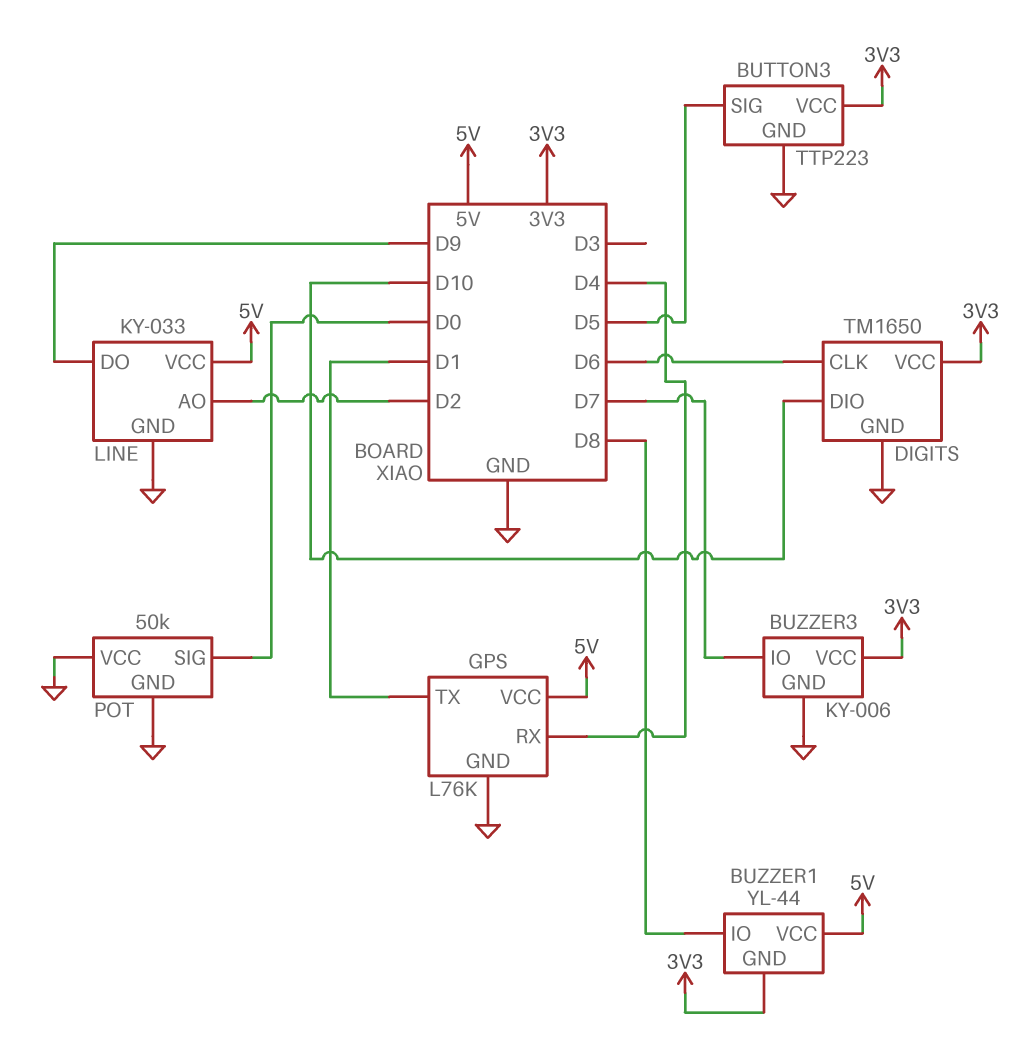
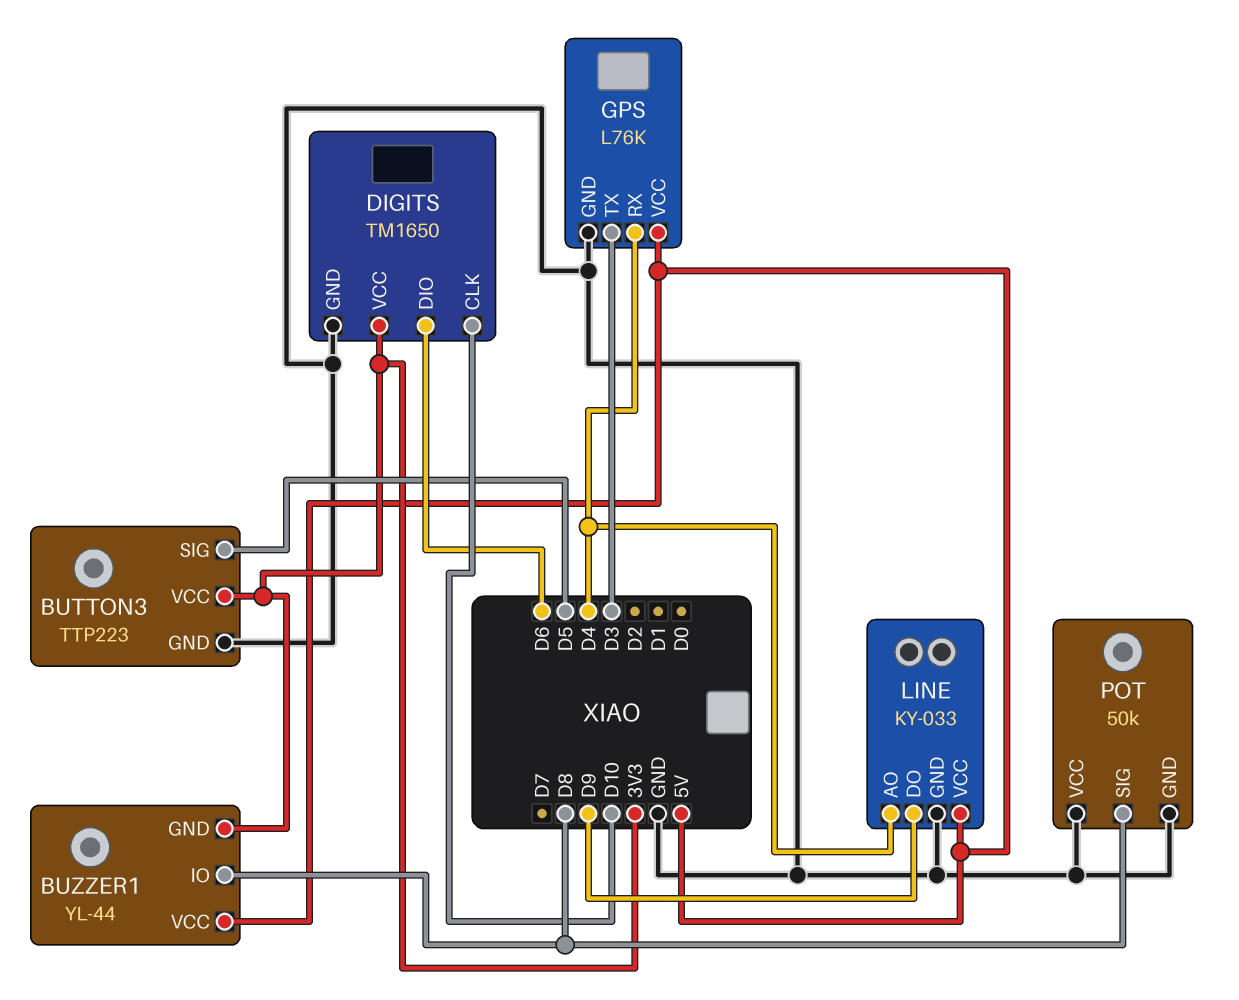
BUZZER3: KY-006 -> none
BUZZER3 pin GND: GND -> none
BUZZER3 pin IO: D7 -> none
BUZZER3 pin VCC: 3V3 -> none
DIGITS pin CLK: D6 -> D10
DIGITS pin DIO: D10 -> D6
GPS pin TX: D1 -> D3
LINE pin AO: D2 -> D4
POT pin SIG: D0 -> D8

